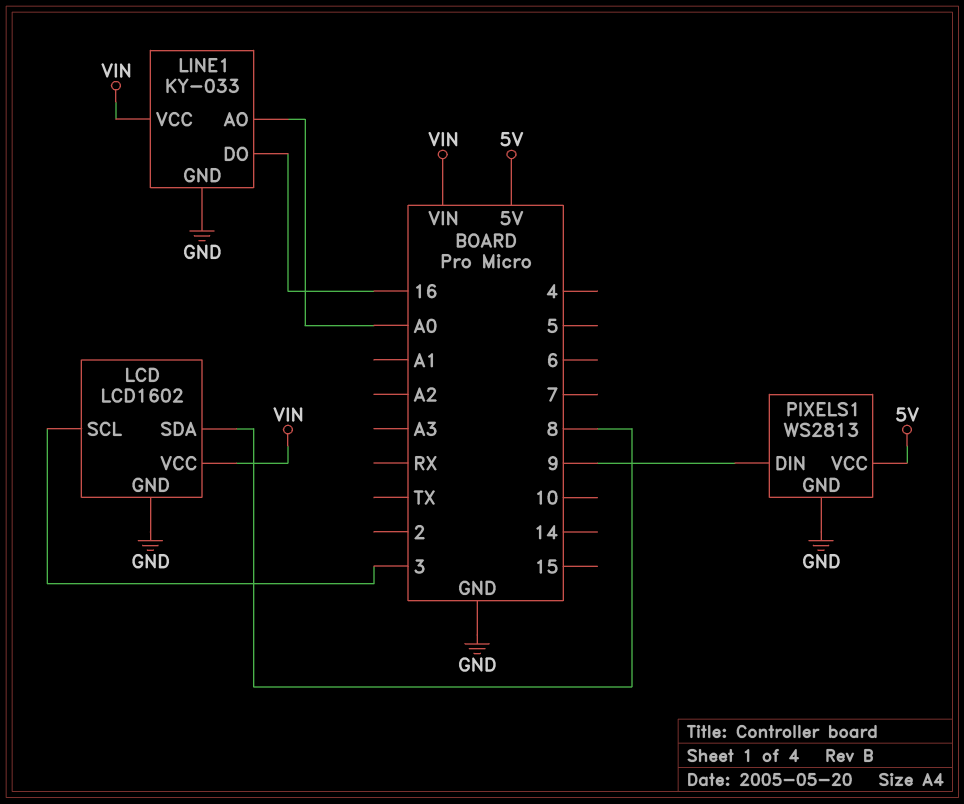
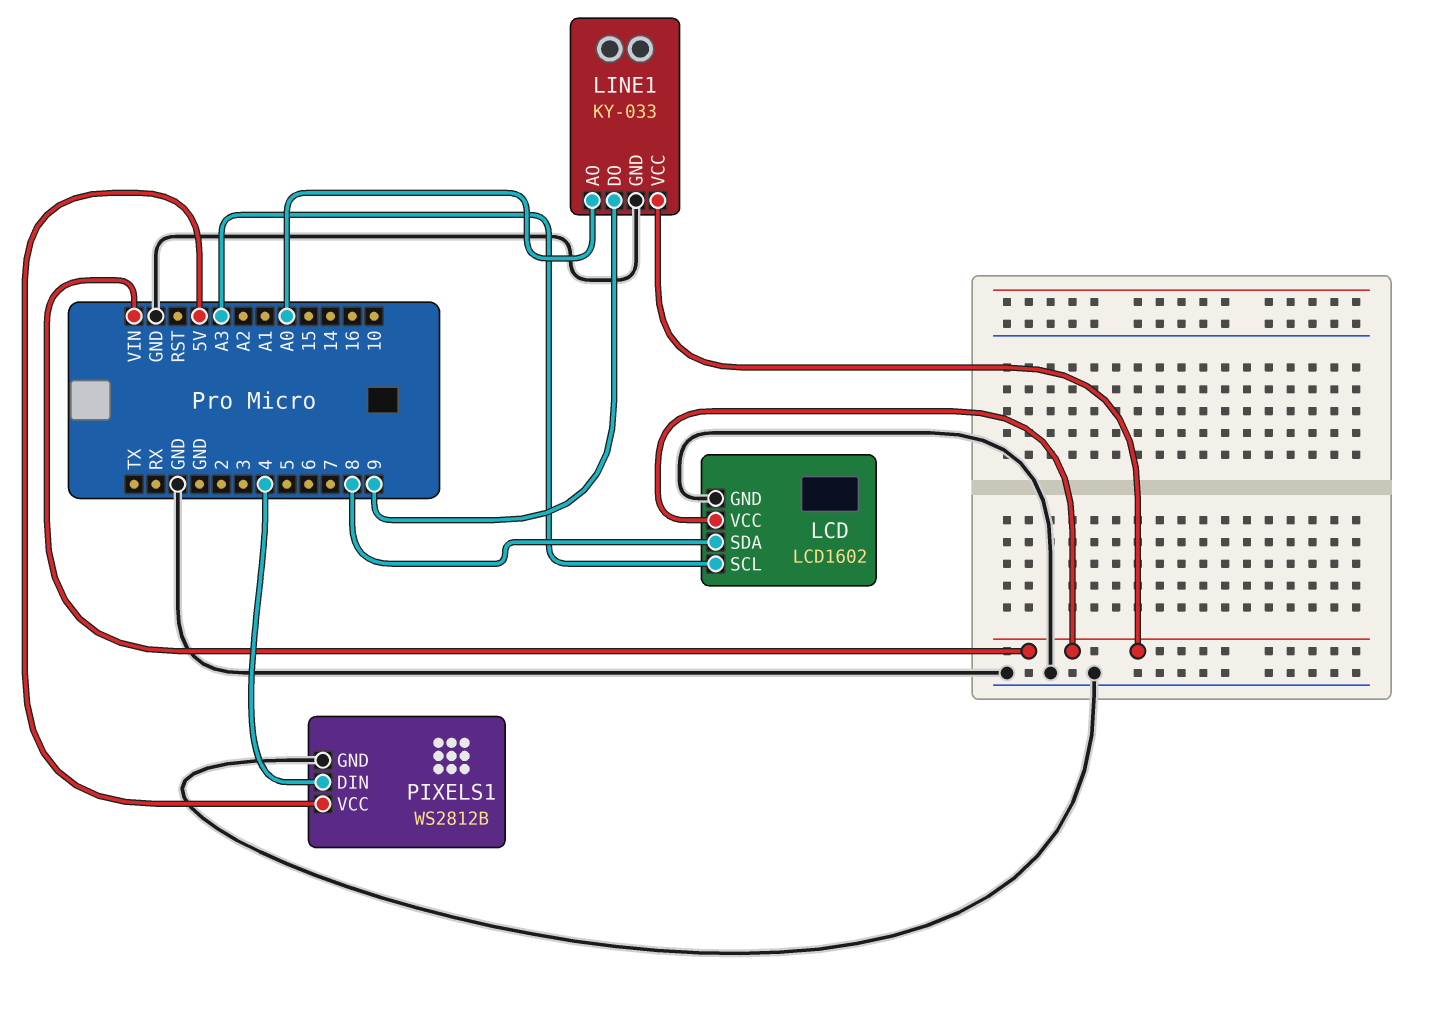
LCD pin SCL: 3 -> A3
LINE1 pin DO: 16 -> 9
PIXELS1: WS2813 -> WS2812B
PIXELS1 pin DIN: 9 -> 4

